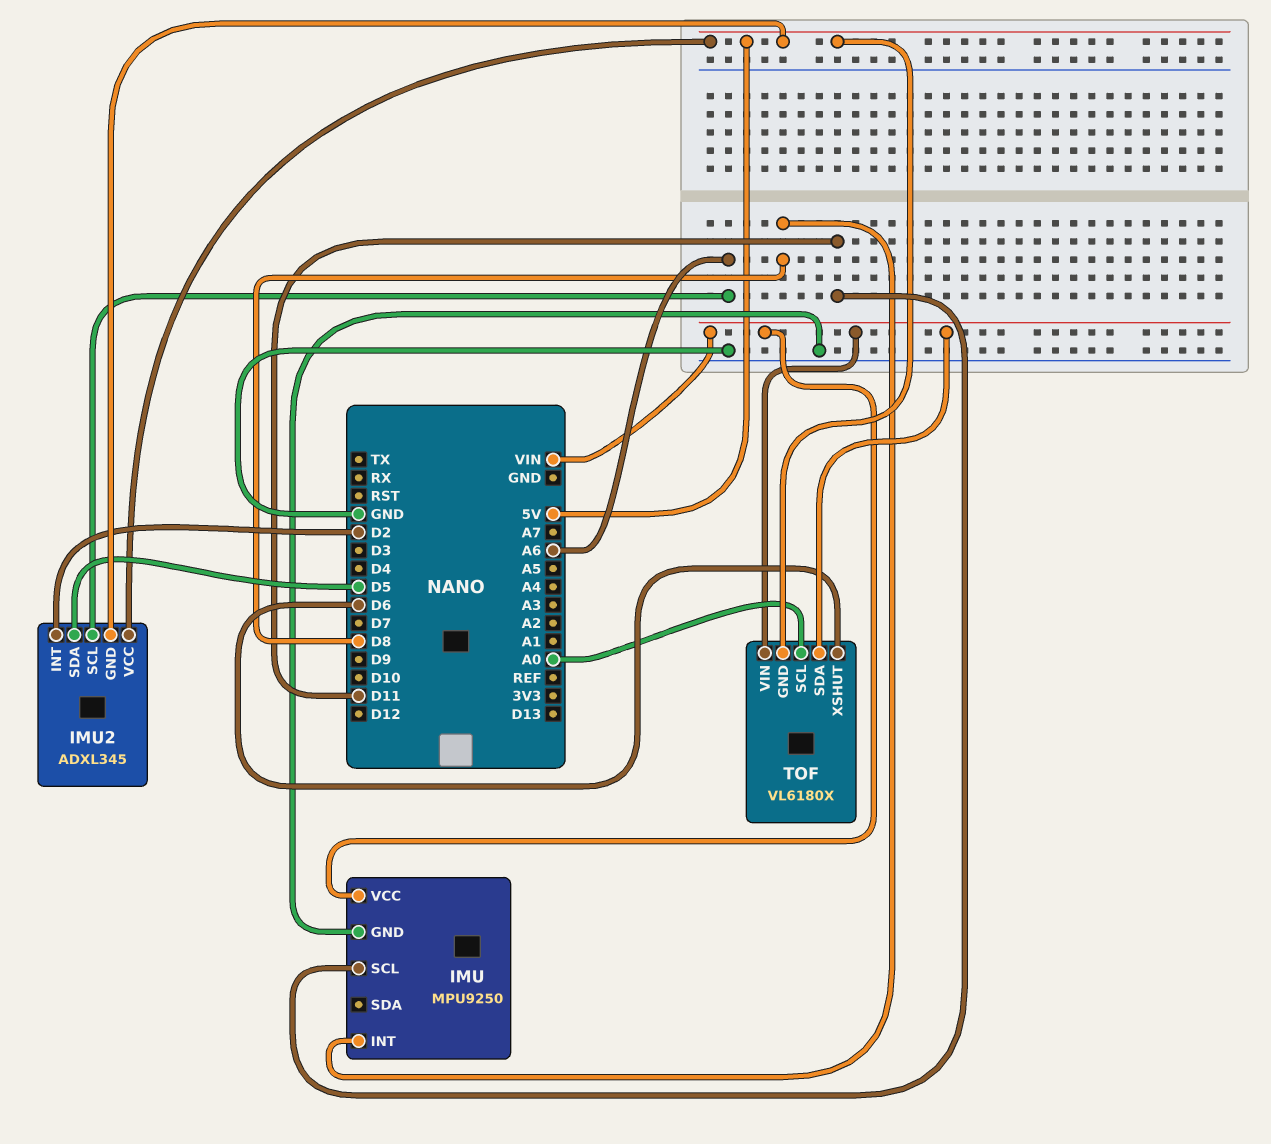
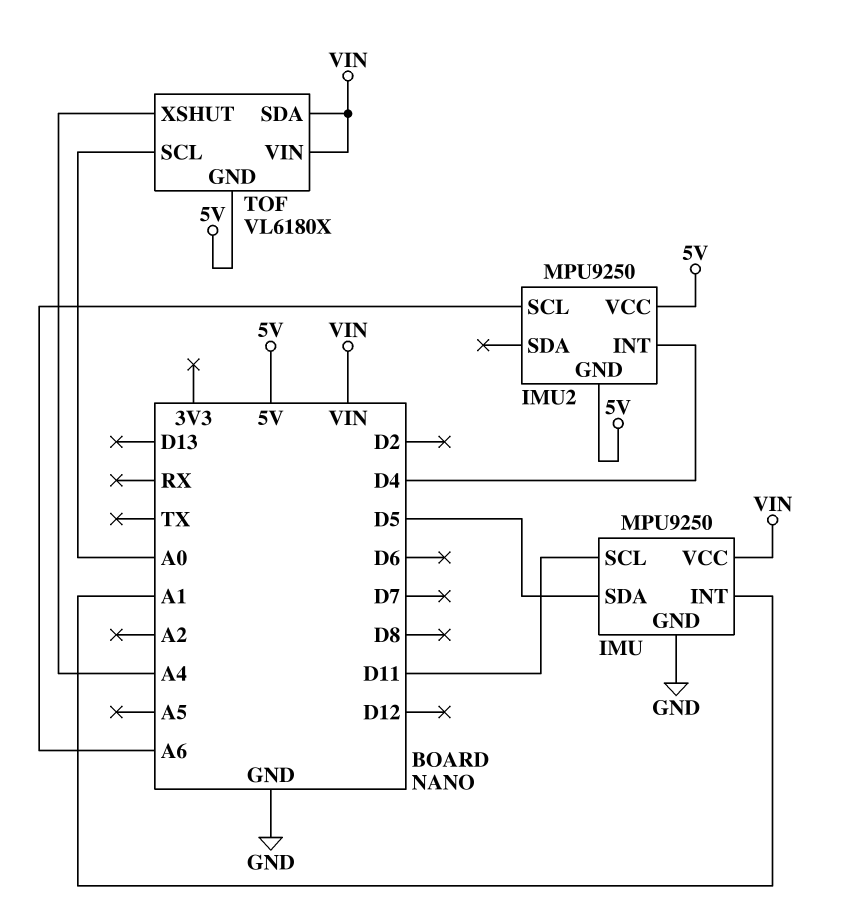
IMU pin INT: D8 -> A1
IMU pin SDA: none -> D5
IMU2: ADXL345 -> MPU9250
IMU2 pin INT: D2 -> D4
IMU2 pin SDA: D5 -> none
TOF pin XSHUT: D6 -> A4

